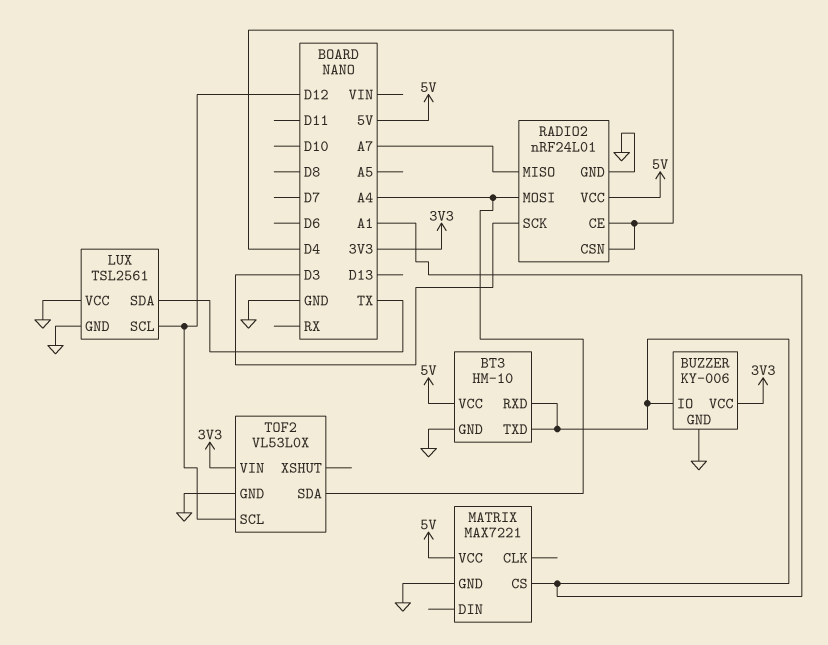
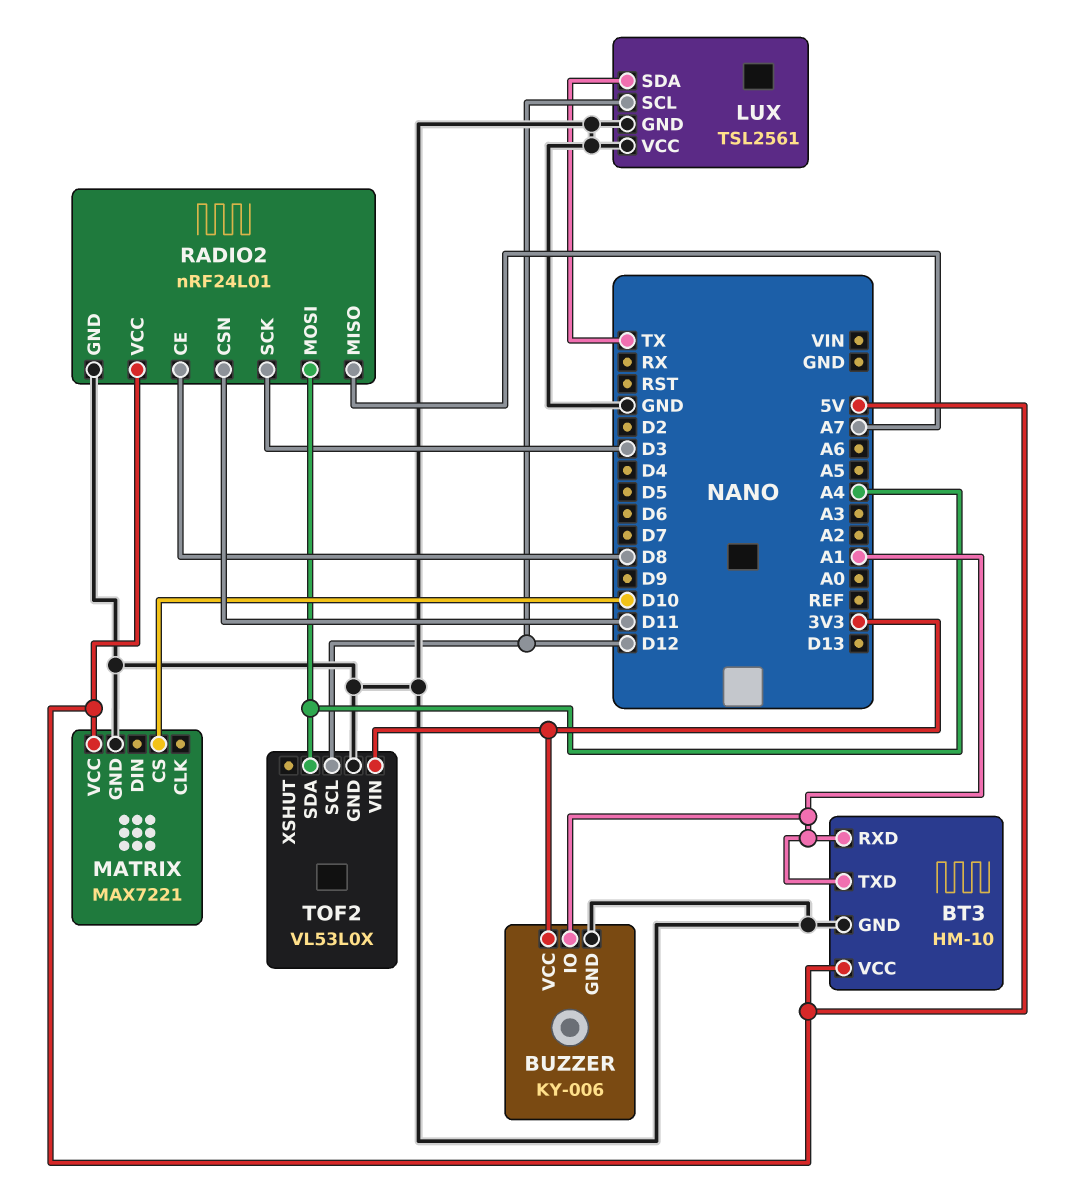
MATRIX pin CS: A1 -> D10
RADIO2 pin CE: D4 -> D8
RADIO2 pin CSN: D4 -> D11

